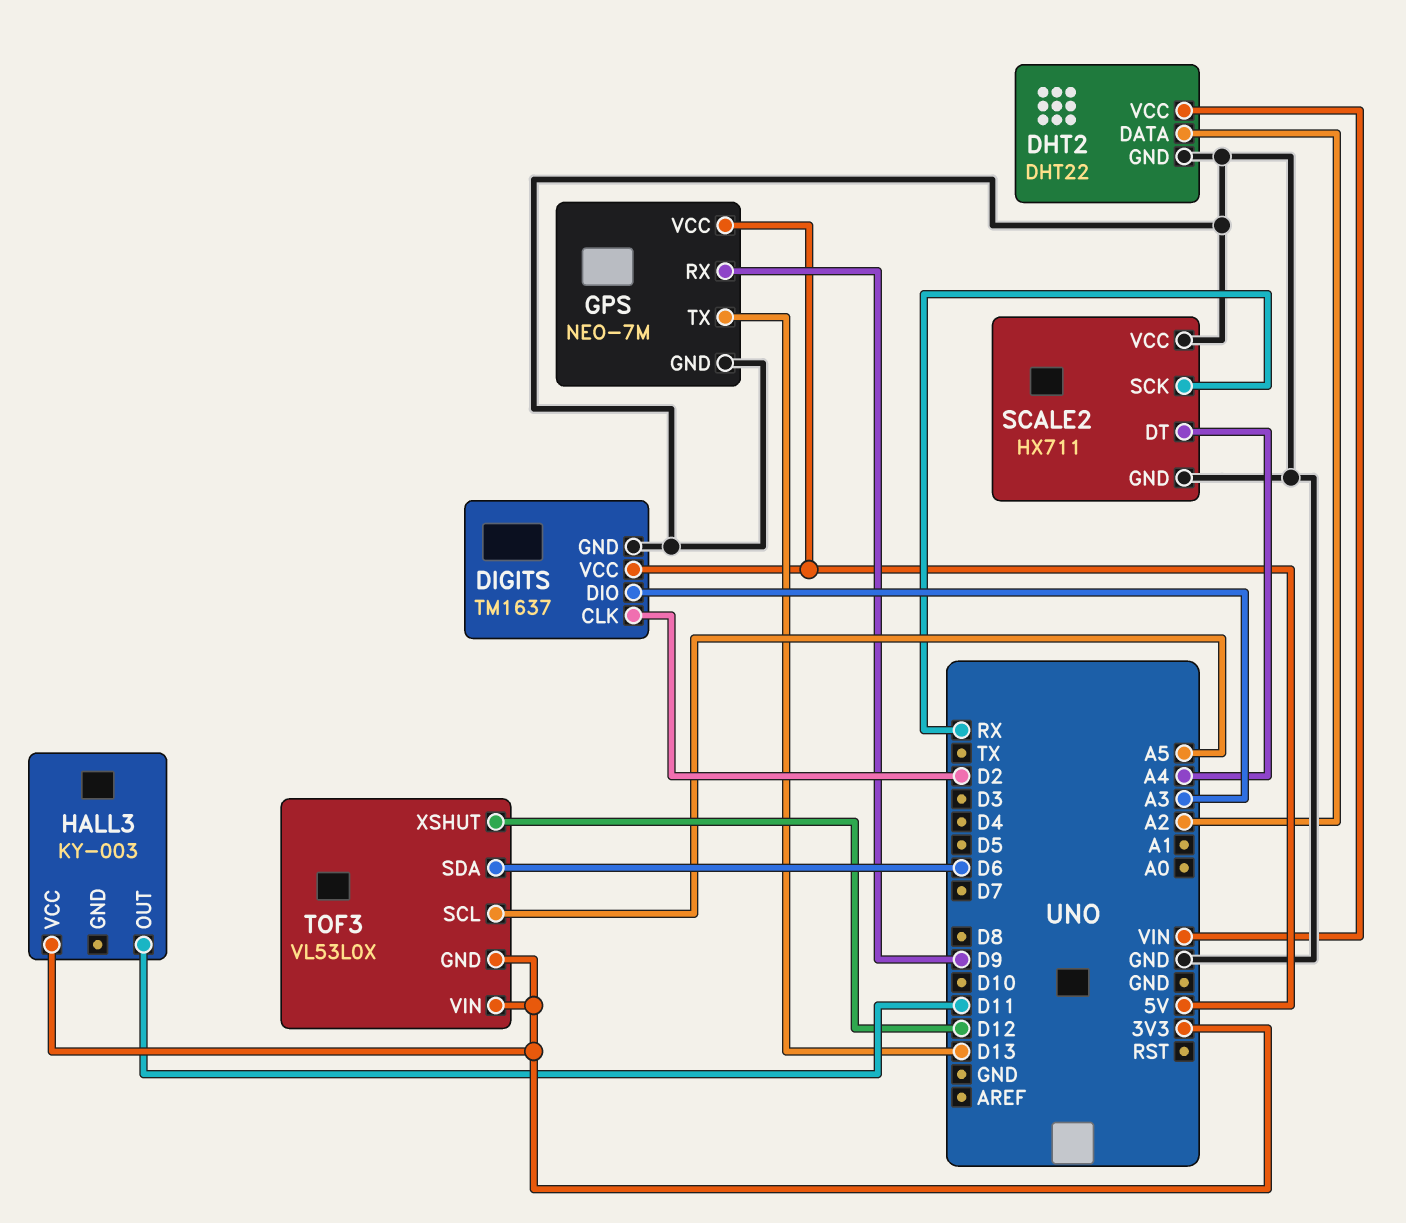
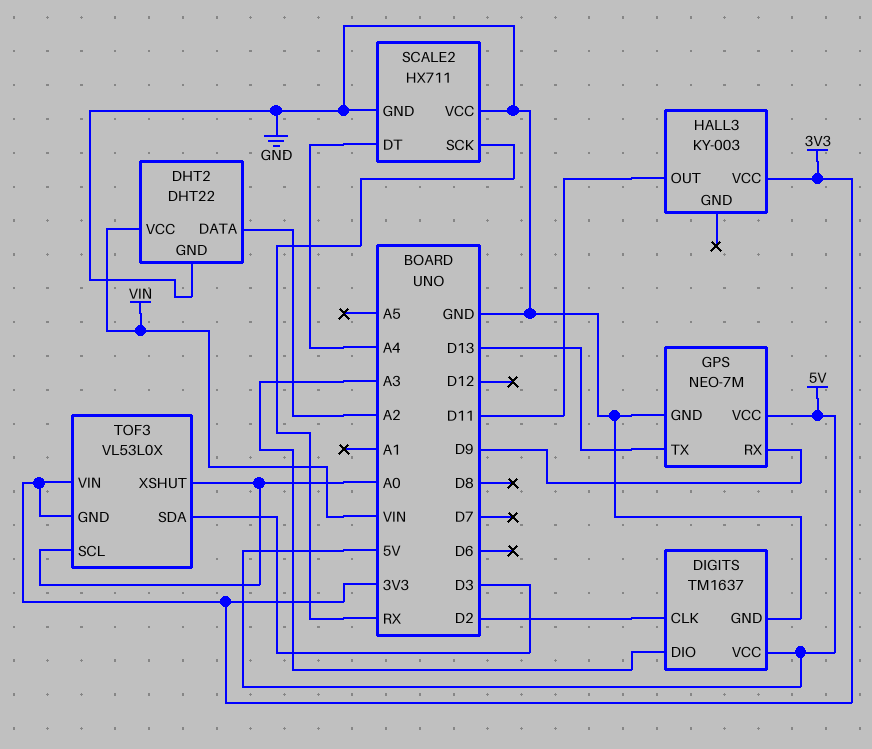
TOF3 pin SCL: A5 -> A0
TOF3 pin SDA: D6 -> D3
TOF3 pin XSHUT: D12 -> A0

